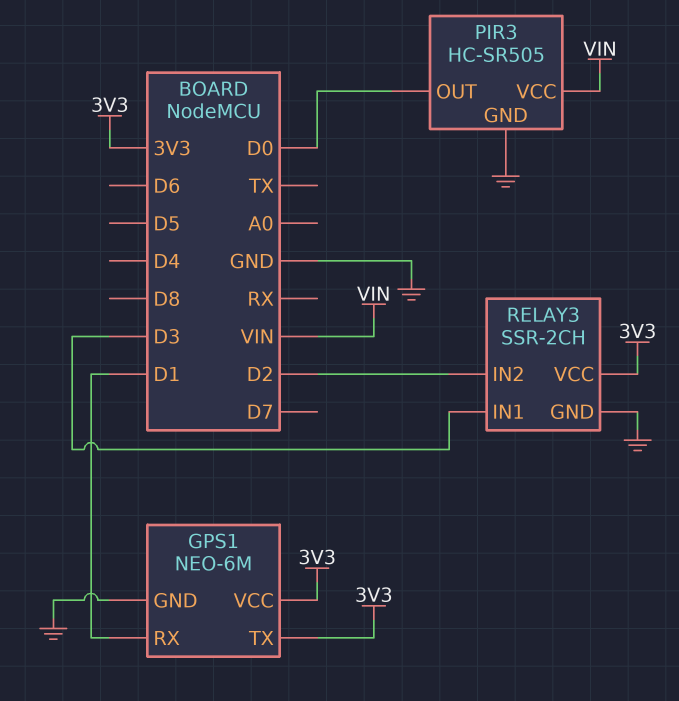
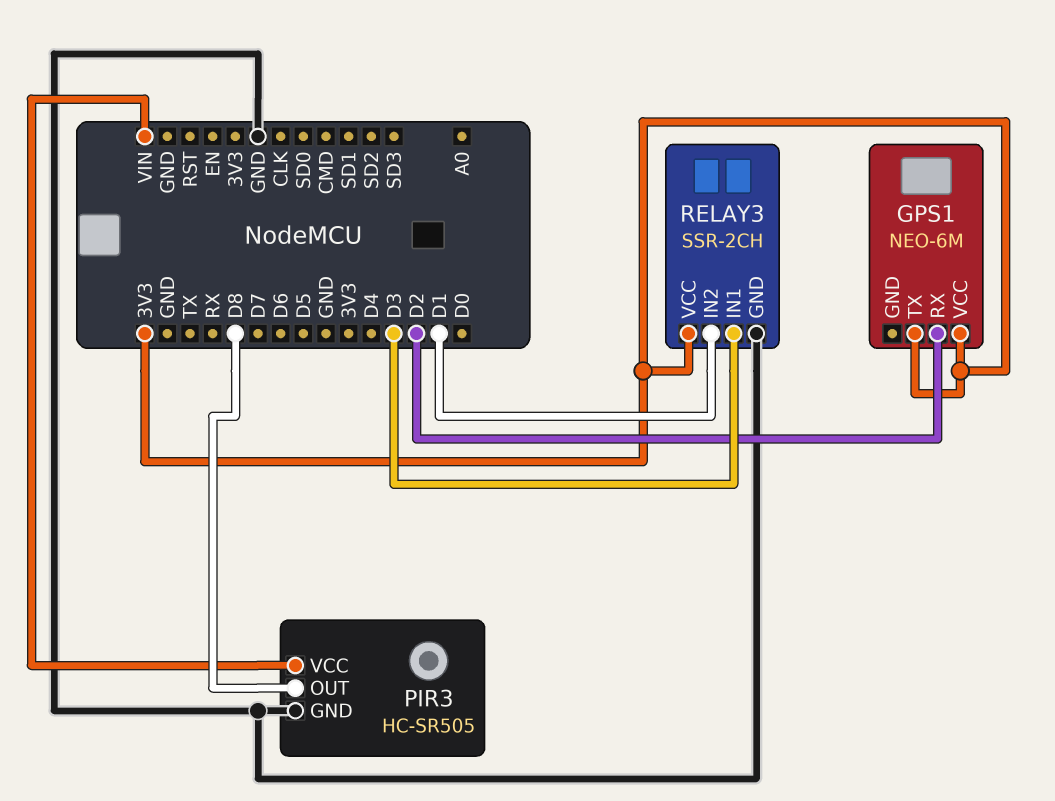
GPS1 pin GND: GND -> none
GPS1 pin RX: D1 -> D2
PIR3 pin OUT: D0 -> D8
RELAY3 pin IN2: D2 -> D1

